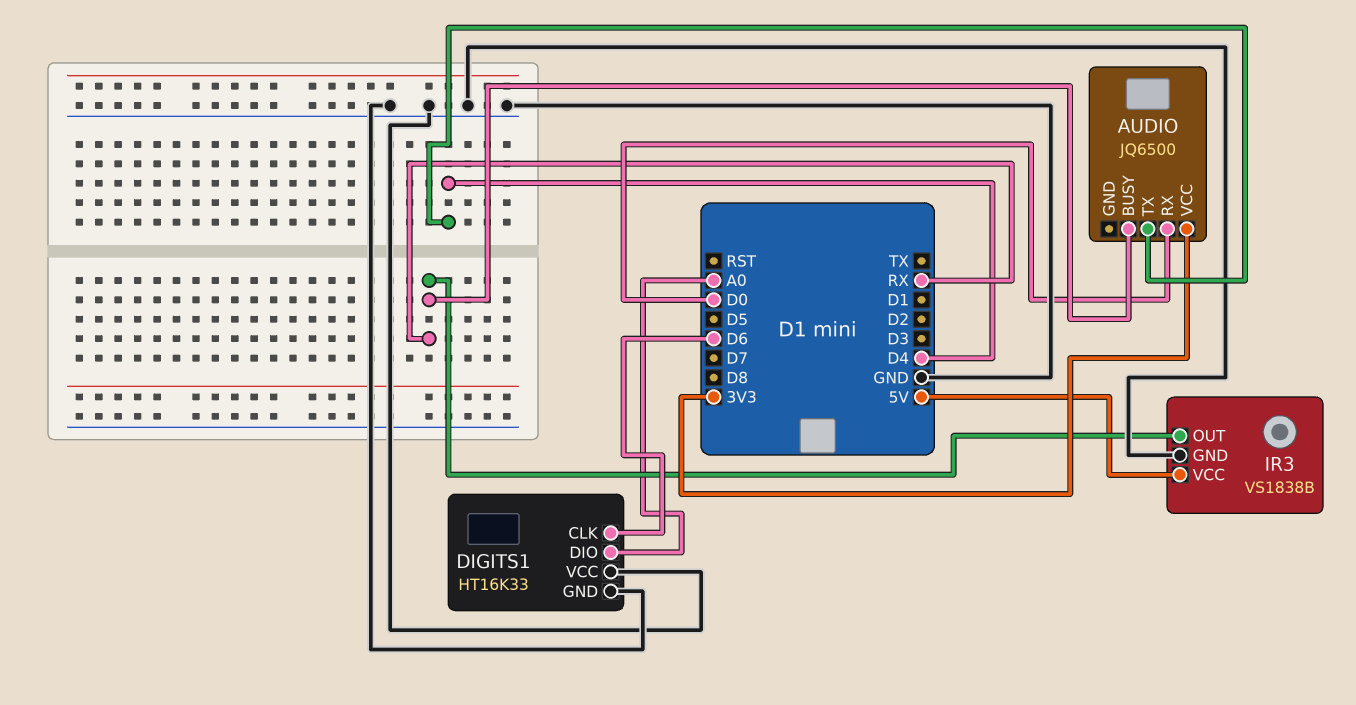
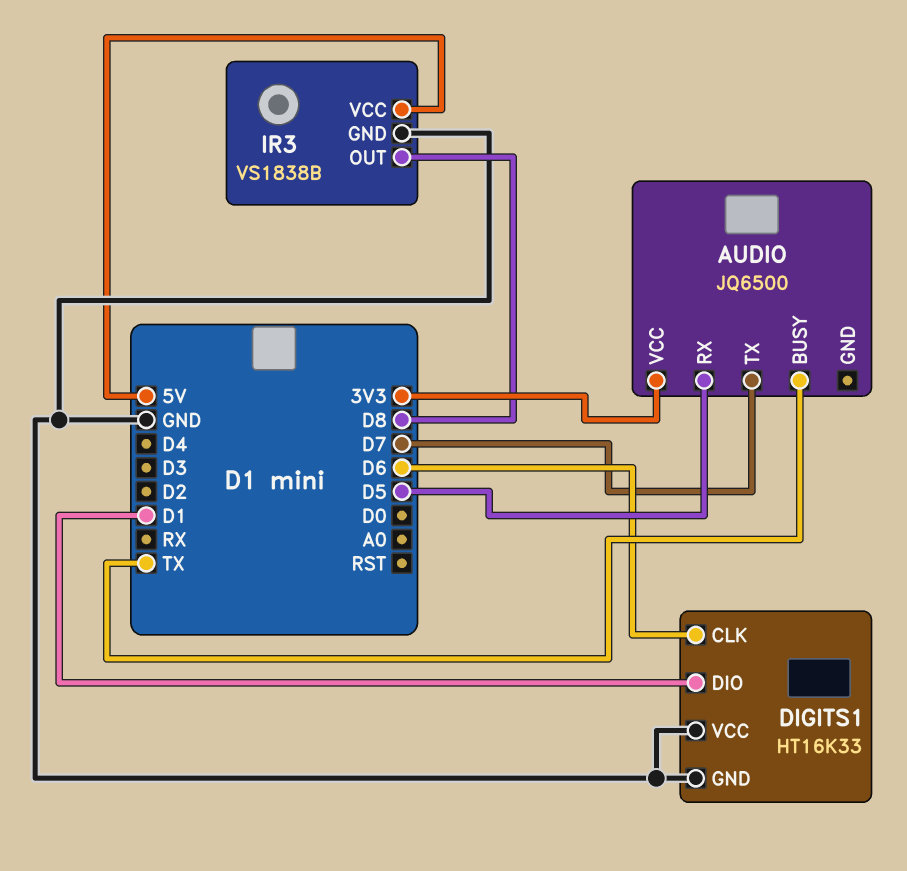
AUDIO pin BUSY: RX -> TX
AUDIO pin RX: D0 -> D5
AUDIO pin TX: D4 -> D7
DIGITS1 pin DIO: A0 -> D1
IR3 pin OUT: RX -> D8

